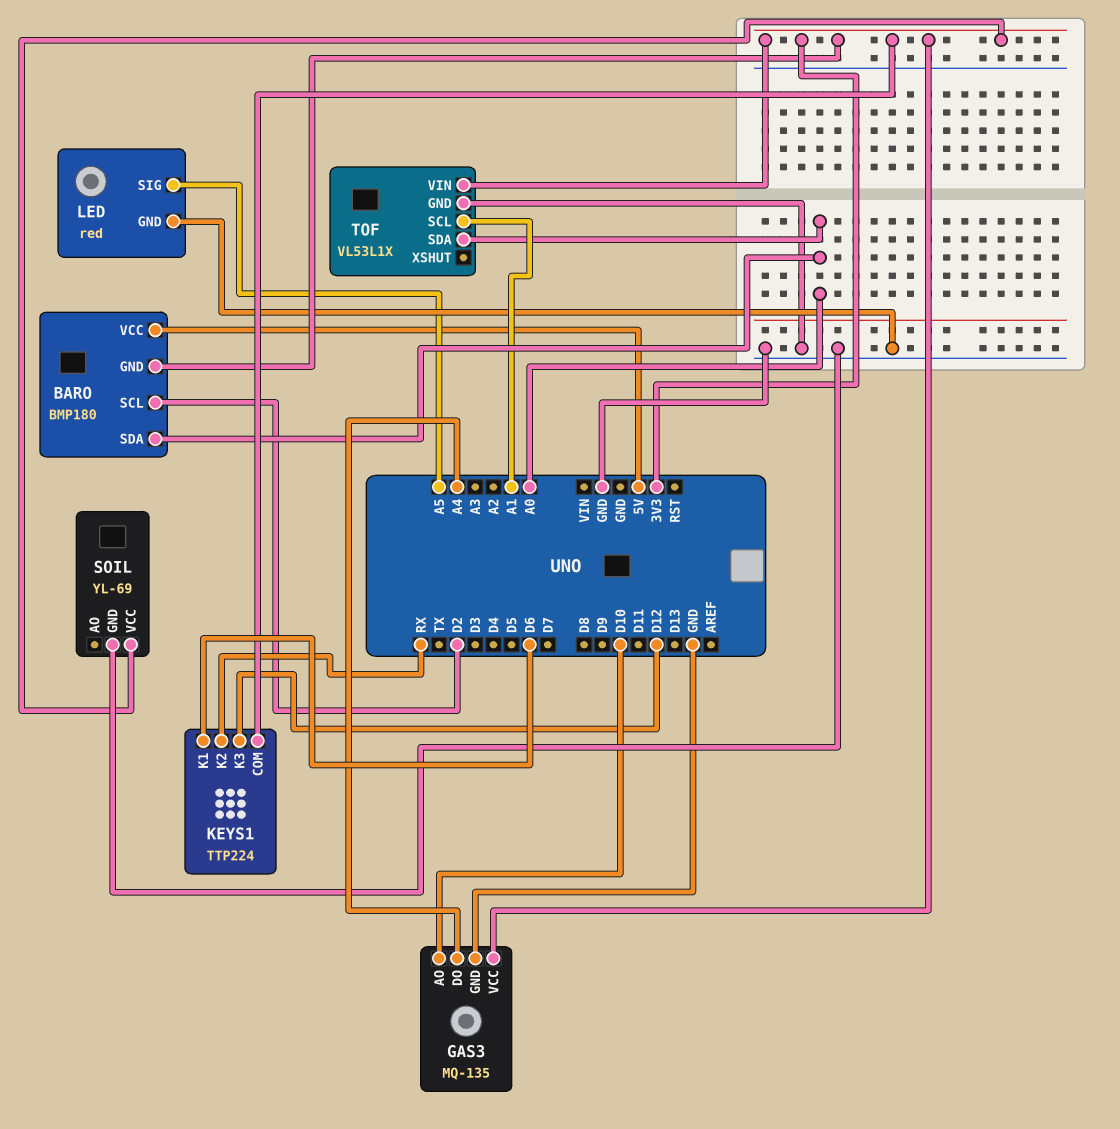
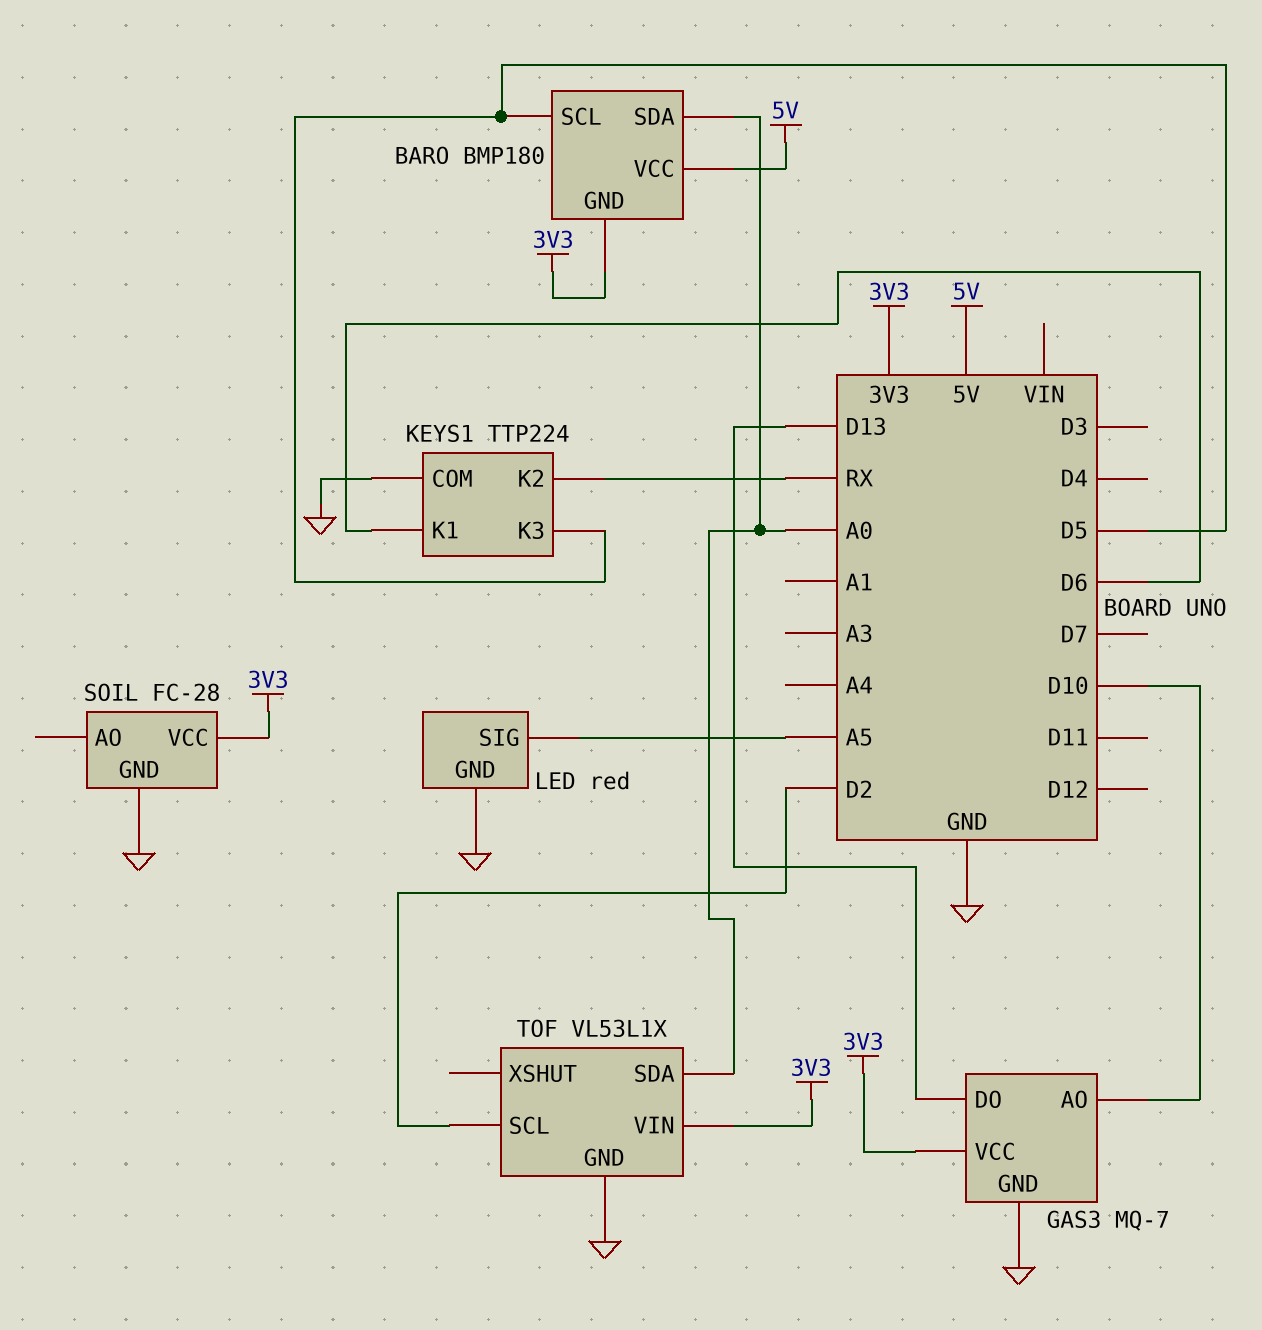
BARO pin SCL: D2 -> D5
GAS3: MQ-135 -> MQ-7
GAS3 pin DO: A4 -> D13
KEYS1 pin COM: 3V3 -> GND
KEYS1 pin K3: D12 -> D5
SOIL: YL-69 -> FC-28
TOF pin SCL: A1 -> D2

